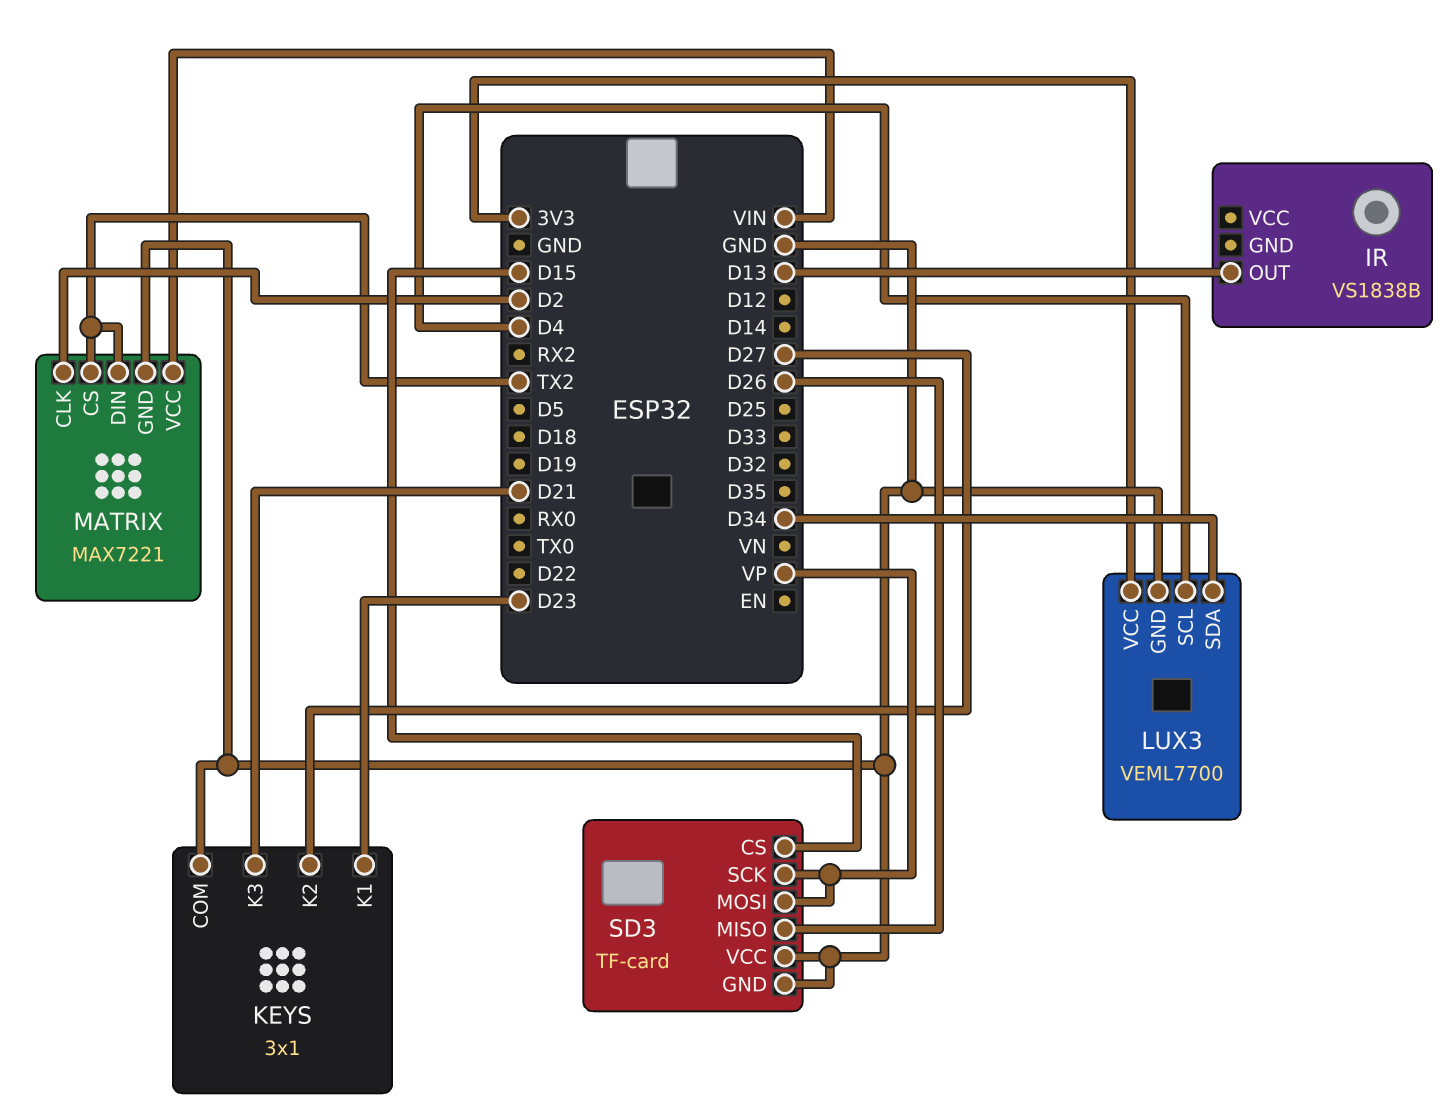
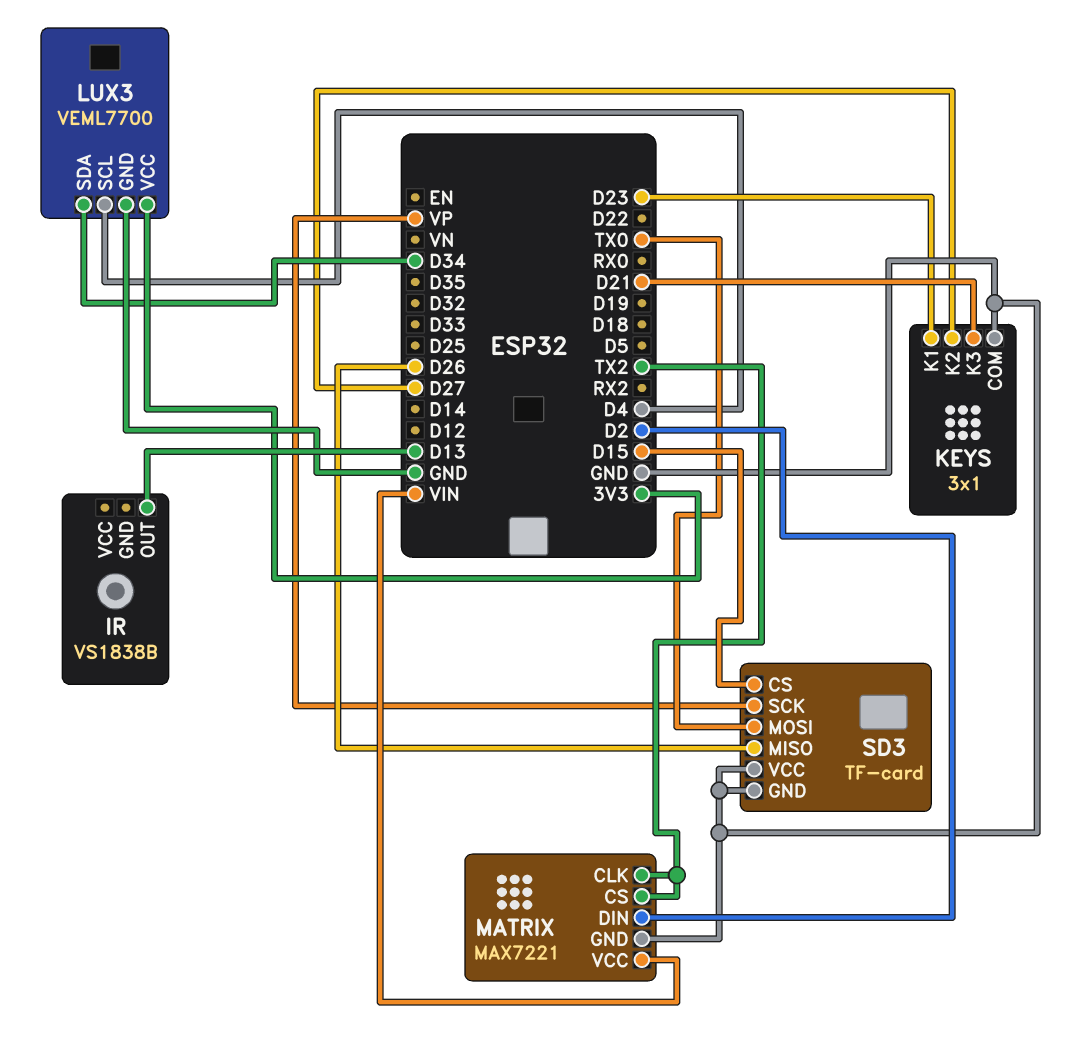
MATRIX pin CLK: D2 -> TX2
MATRIX pin DIN: TX2 -> D2
SD3 pin MOSI: VP -> TX0

